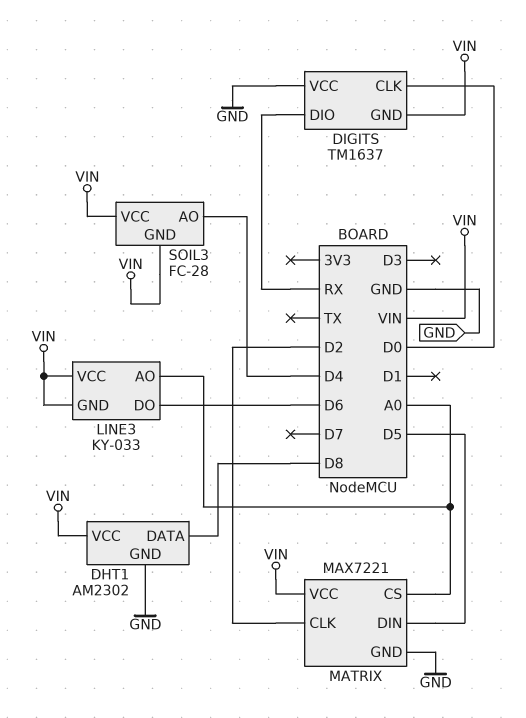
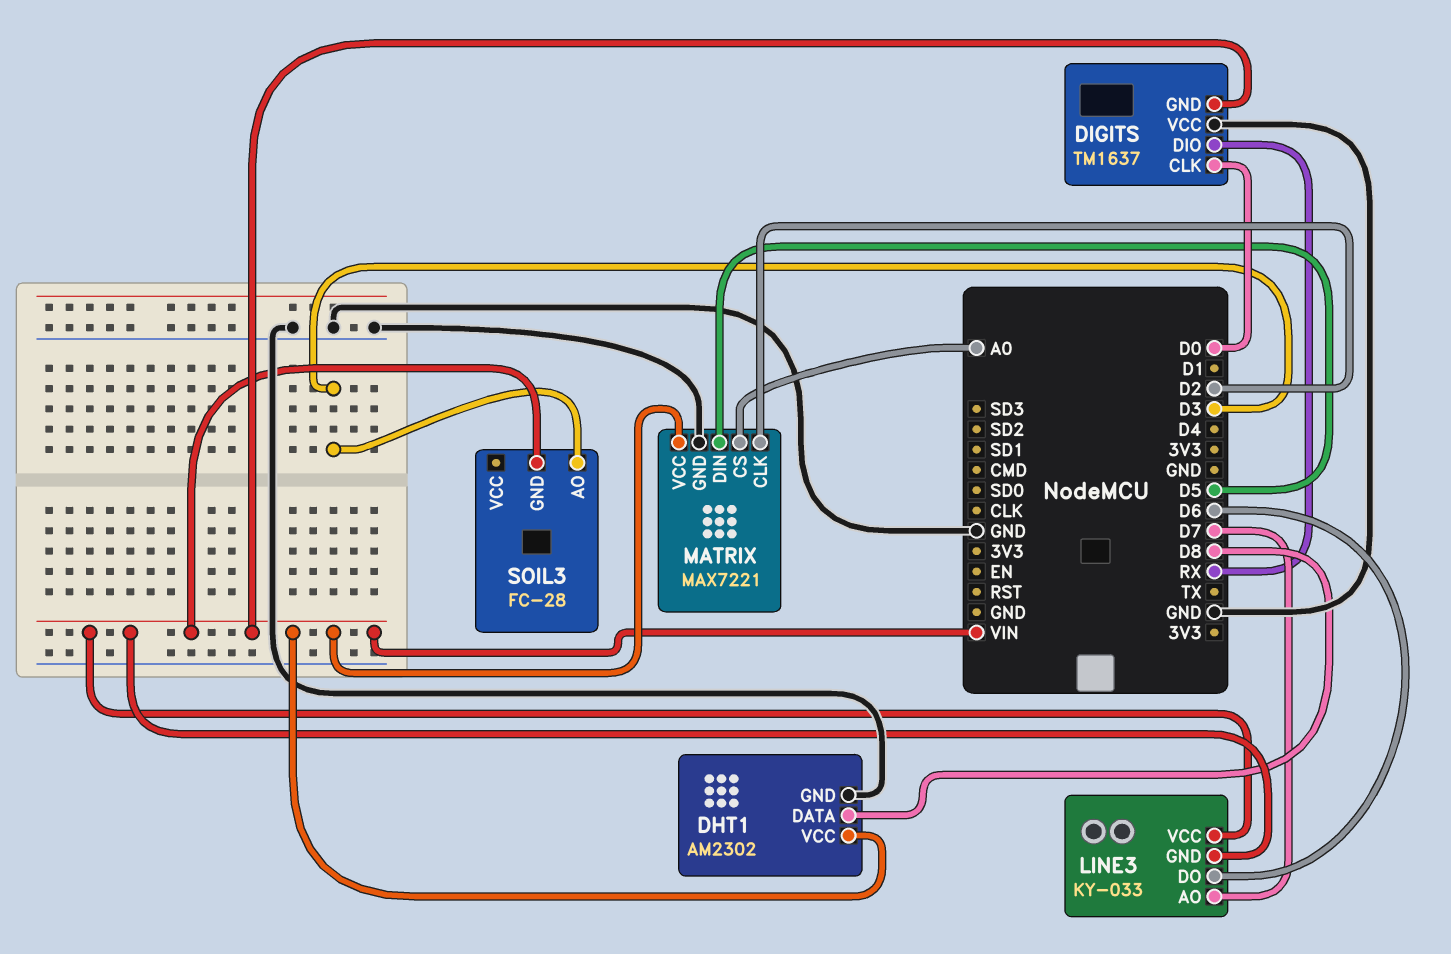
LINE3 pin AO: A0 -> D7
SOIL3 pin AO: D4 -> D3
SOIL3 pin VCC: VIN -> none

